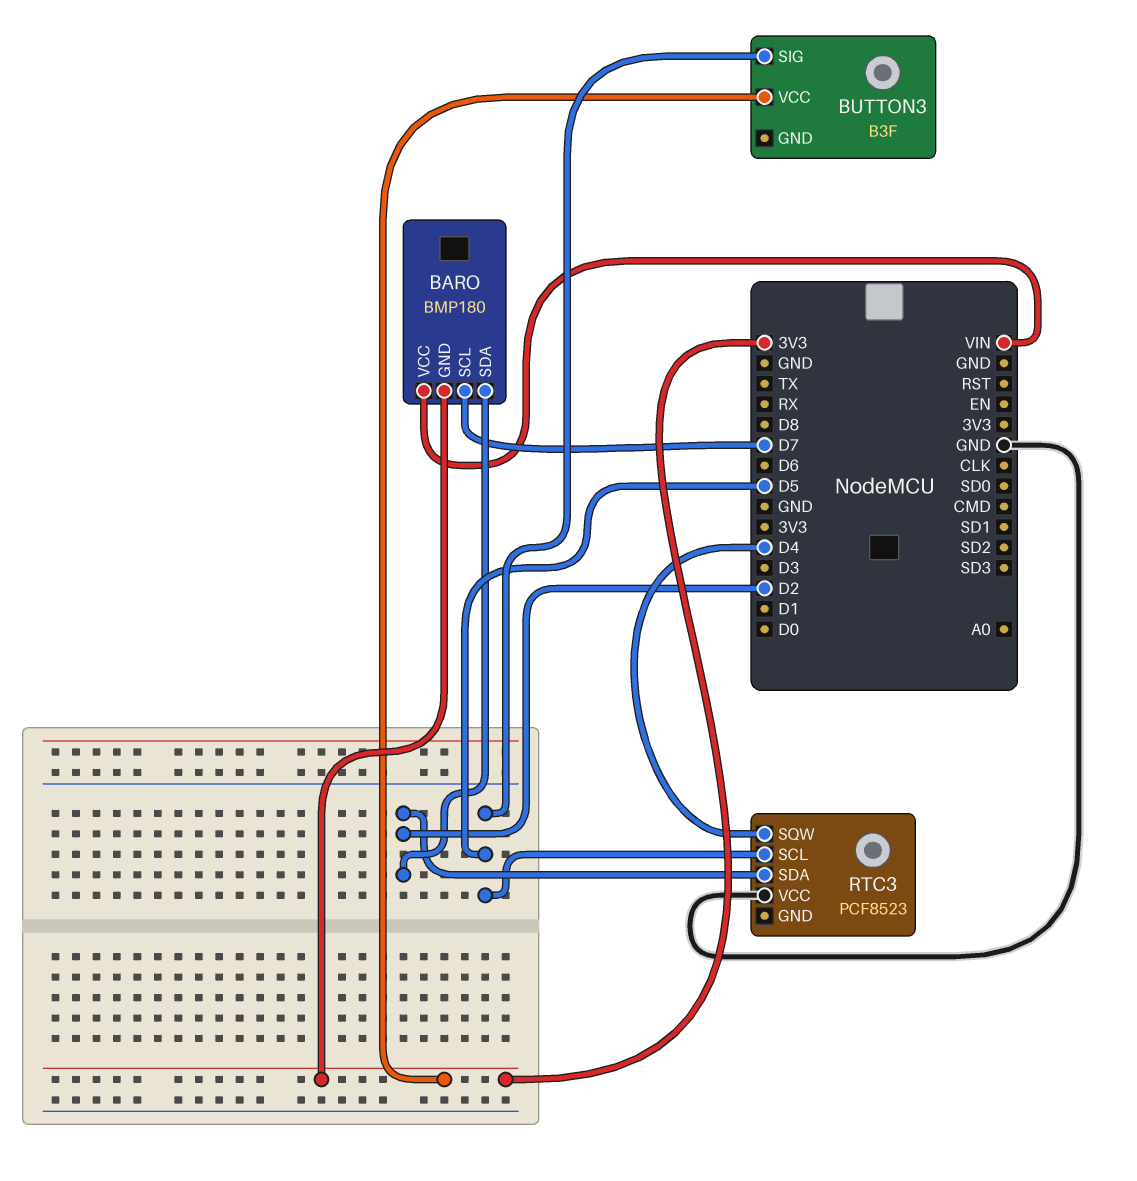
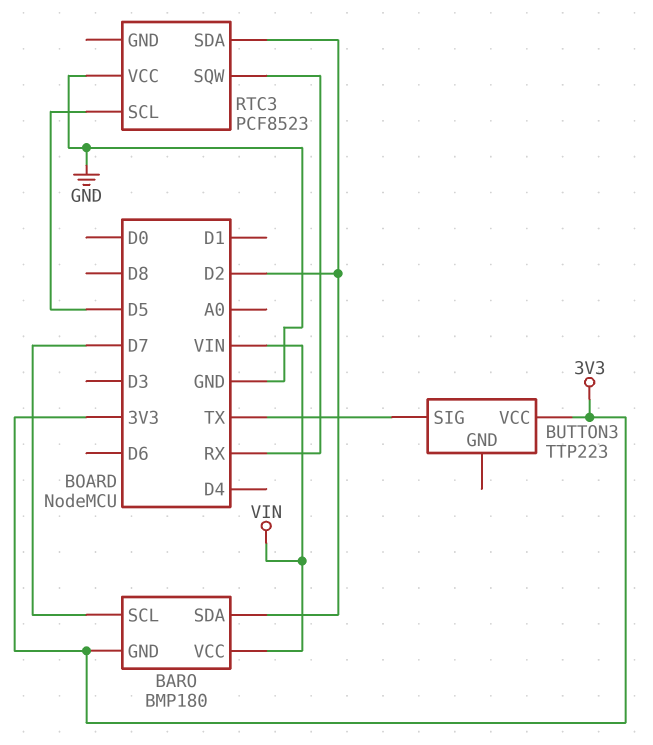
BUTTON3: B3F -> TTP223
BUTTON3 pin SIG: D5 -> TX
RTC3 pin SQW: D4 -> RX

